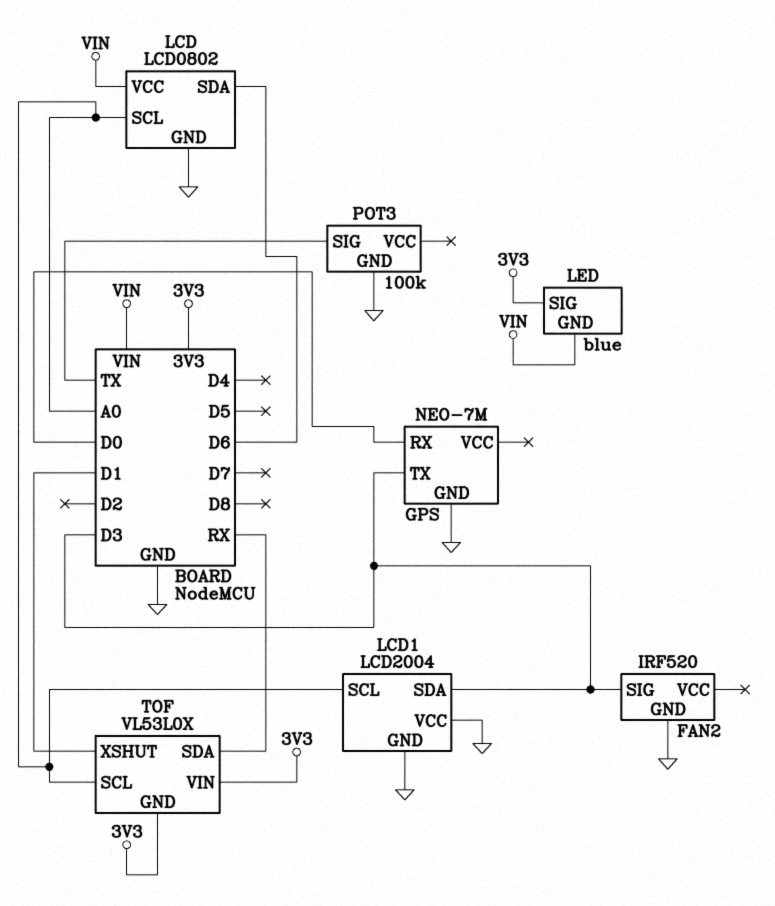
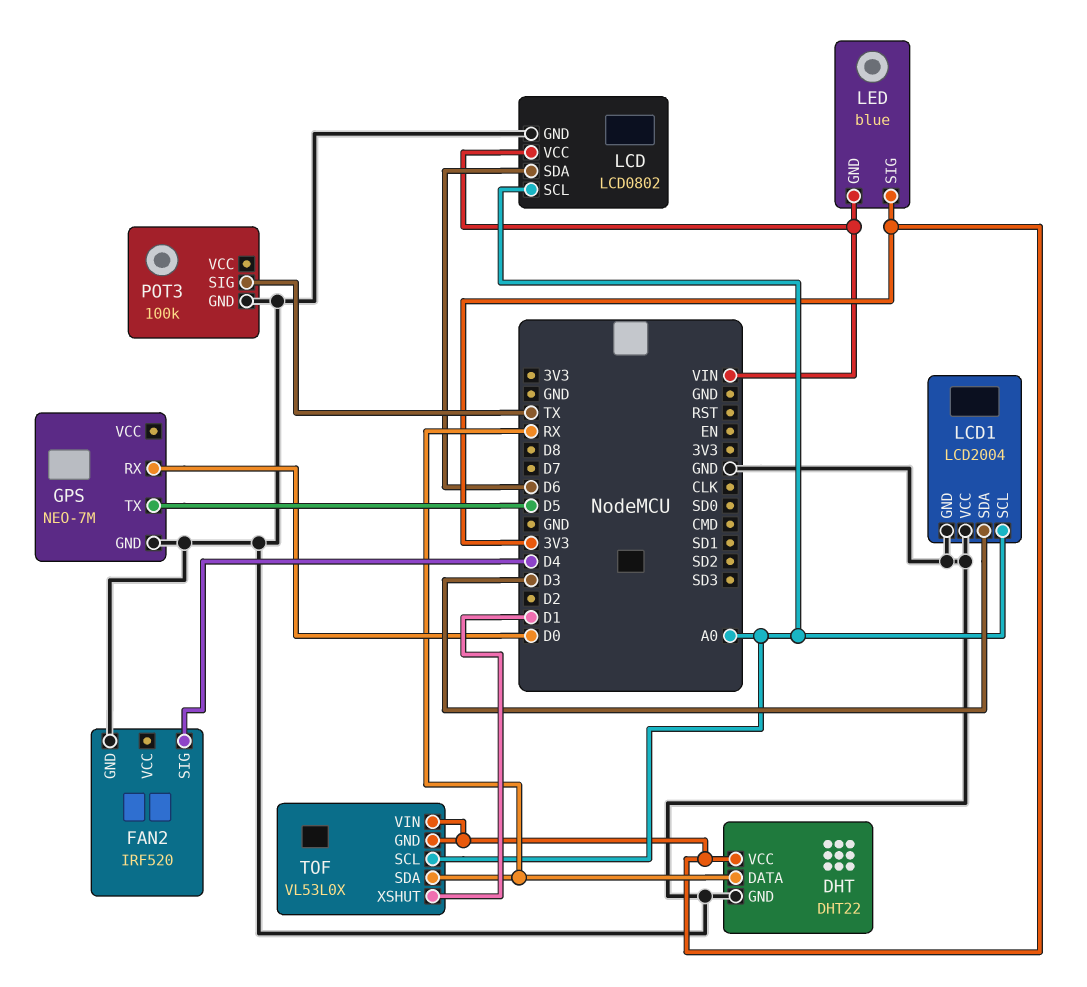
DHT: none -> DHT22
DHT pin DATA: none -> RX
DHT pin GND: none -> GND
DHT pin VCC: none -> 3V3
FAN2 pin SIG: D3 -> D4
GPS pin TX: D3 -> D5

